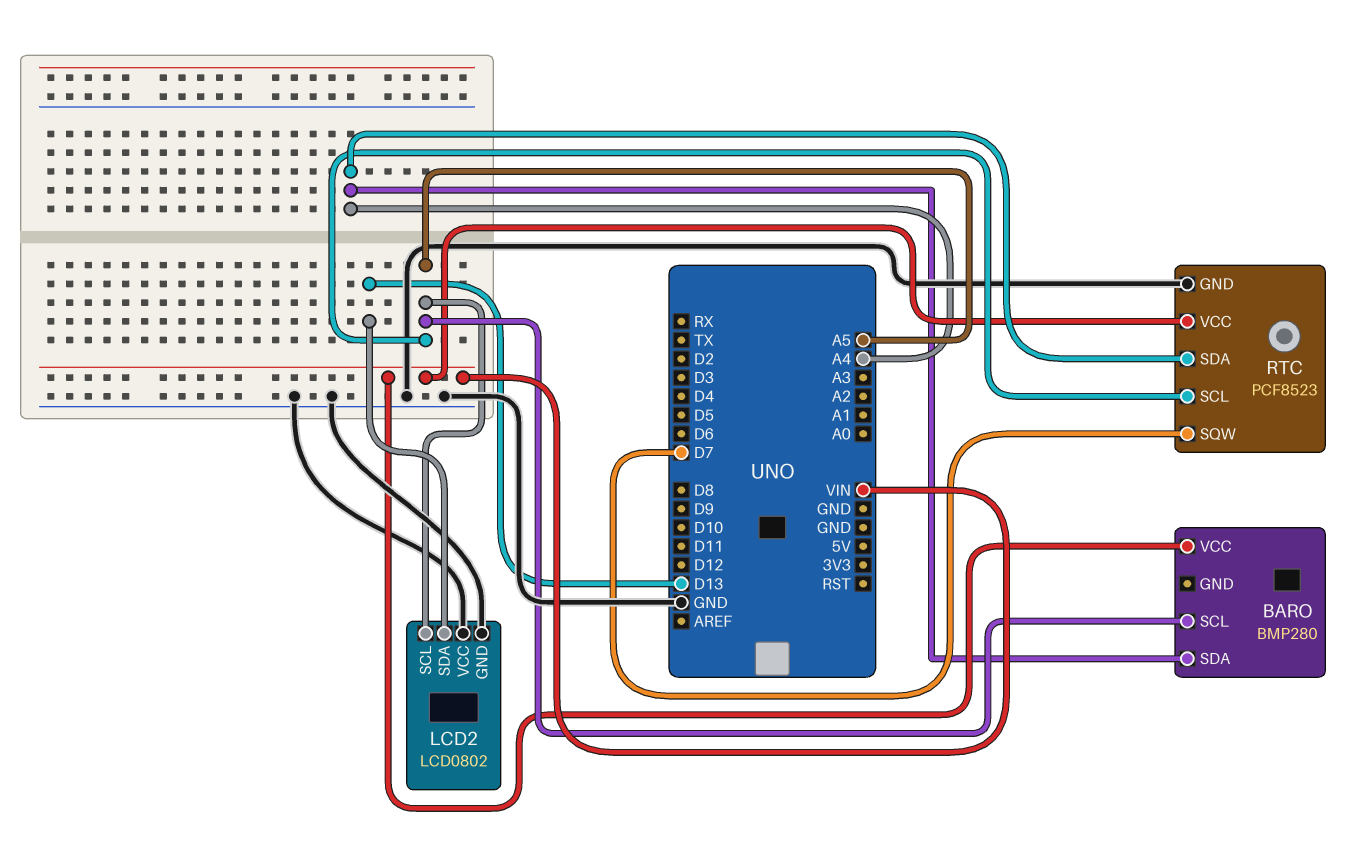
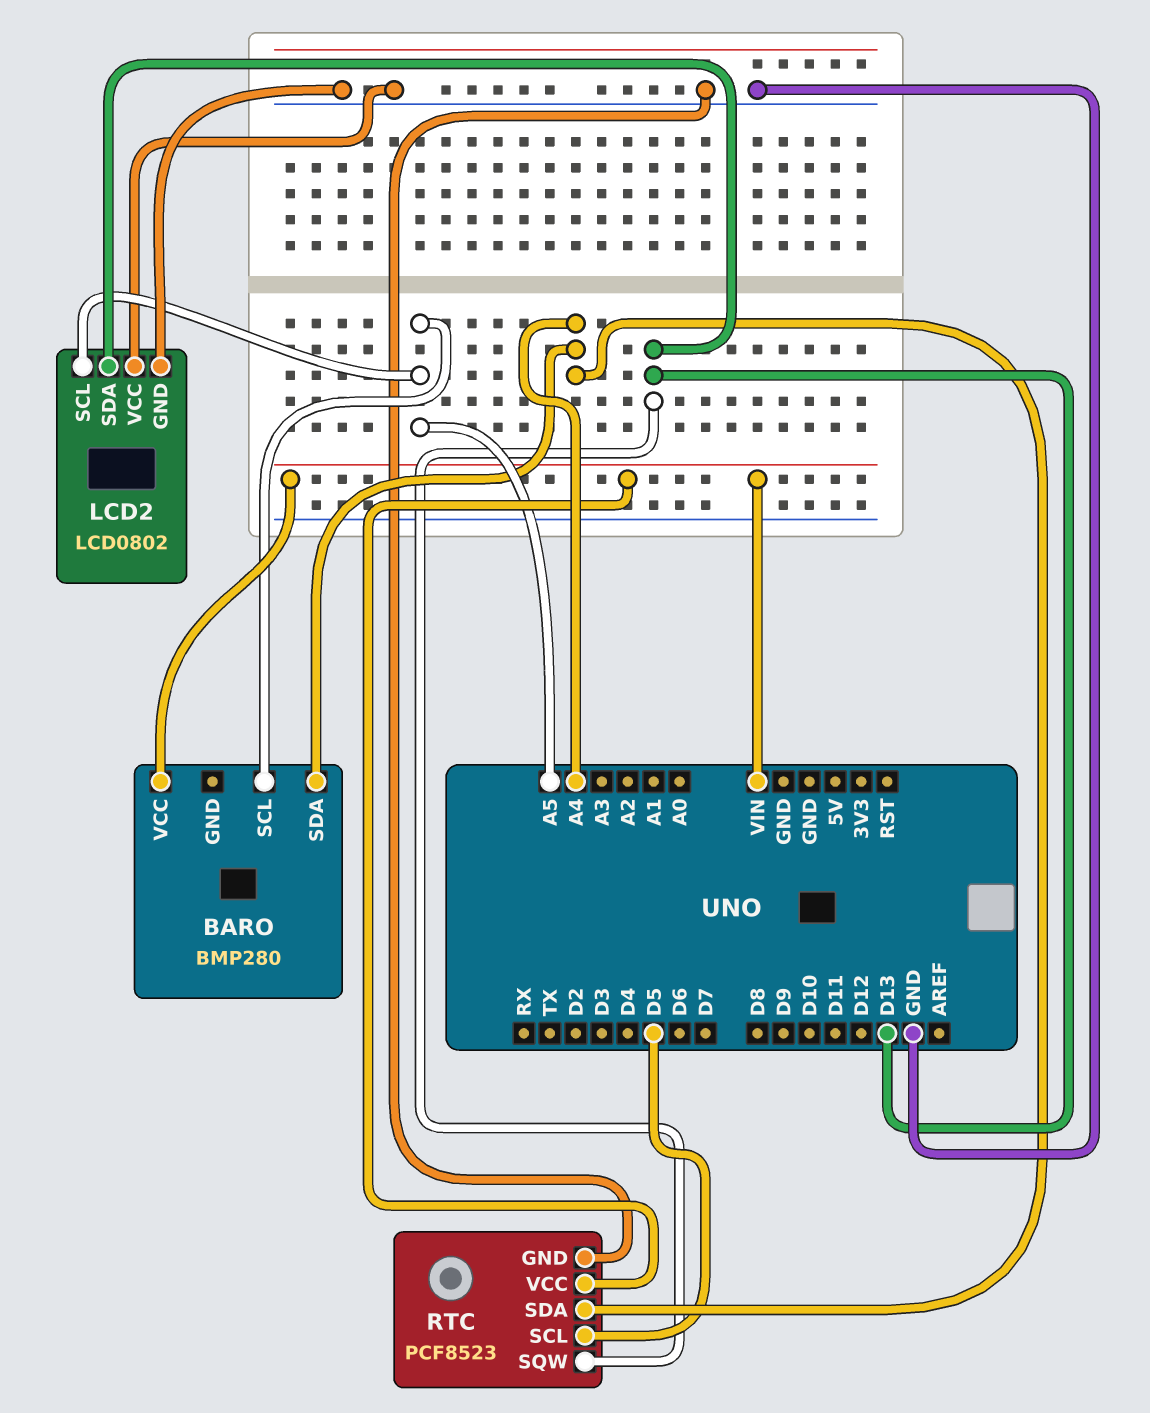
RTC pin SCL: A5 -> D5
RTC pin SQW: D7 -> D13

